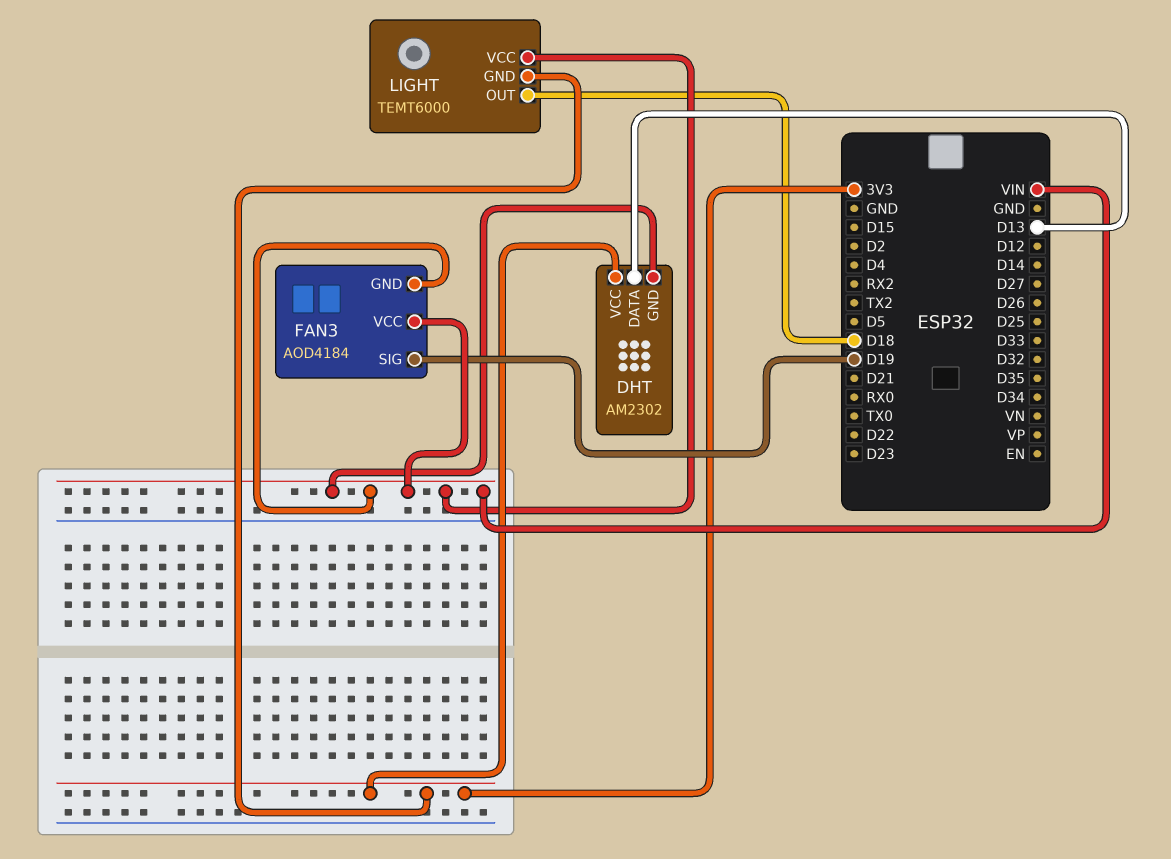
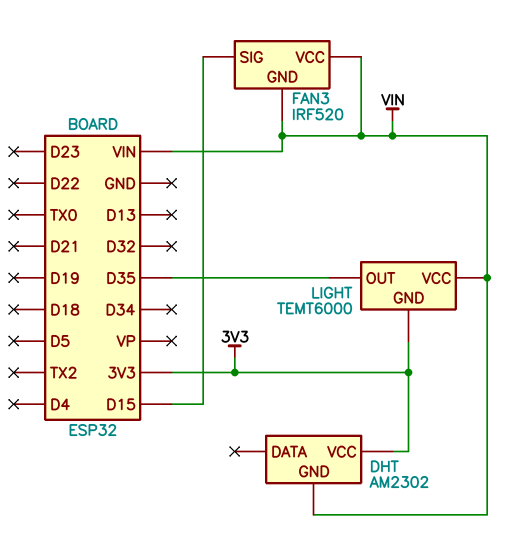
DHT pin DATA: D13 -> none
FAN3: AOD4184 -> IRF520
FAN3 pin SIG: D19 -> D15
LIGHT pin OUT: D18 -> D35

